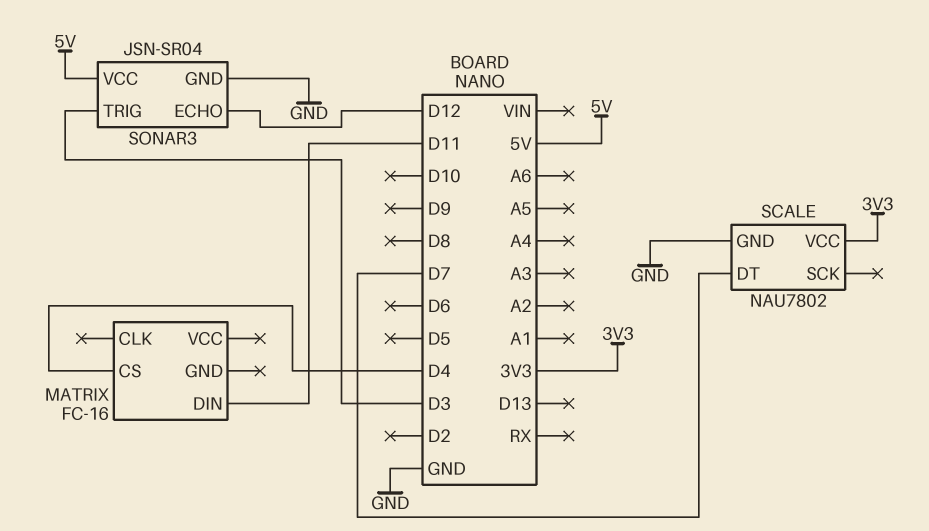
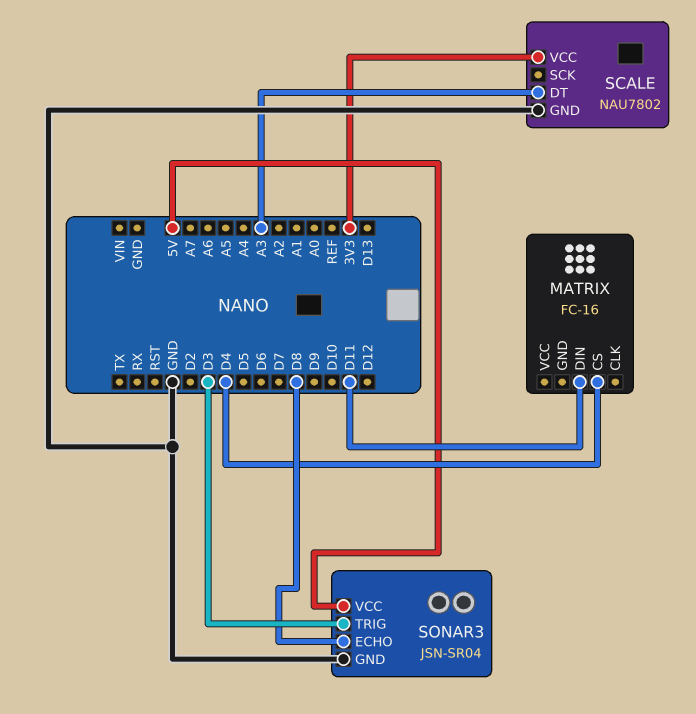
SCALE pin DT: D7 -> A3
SONAR3 pin ECHO: D12 -> D8

